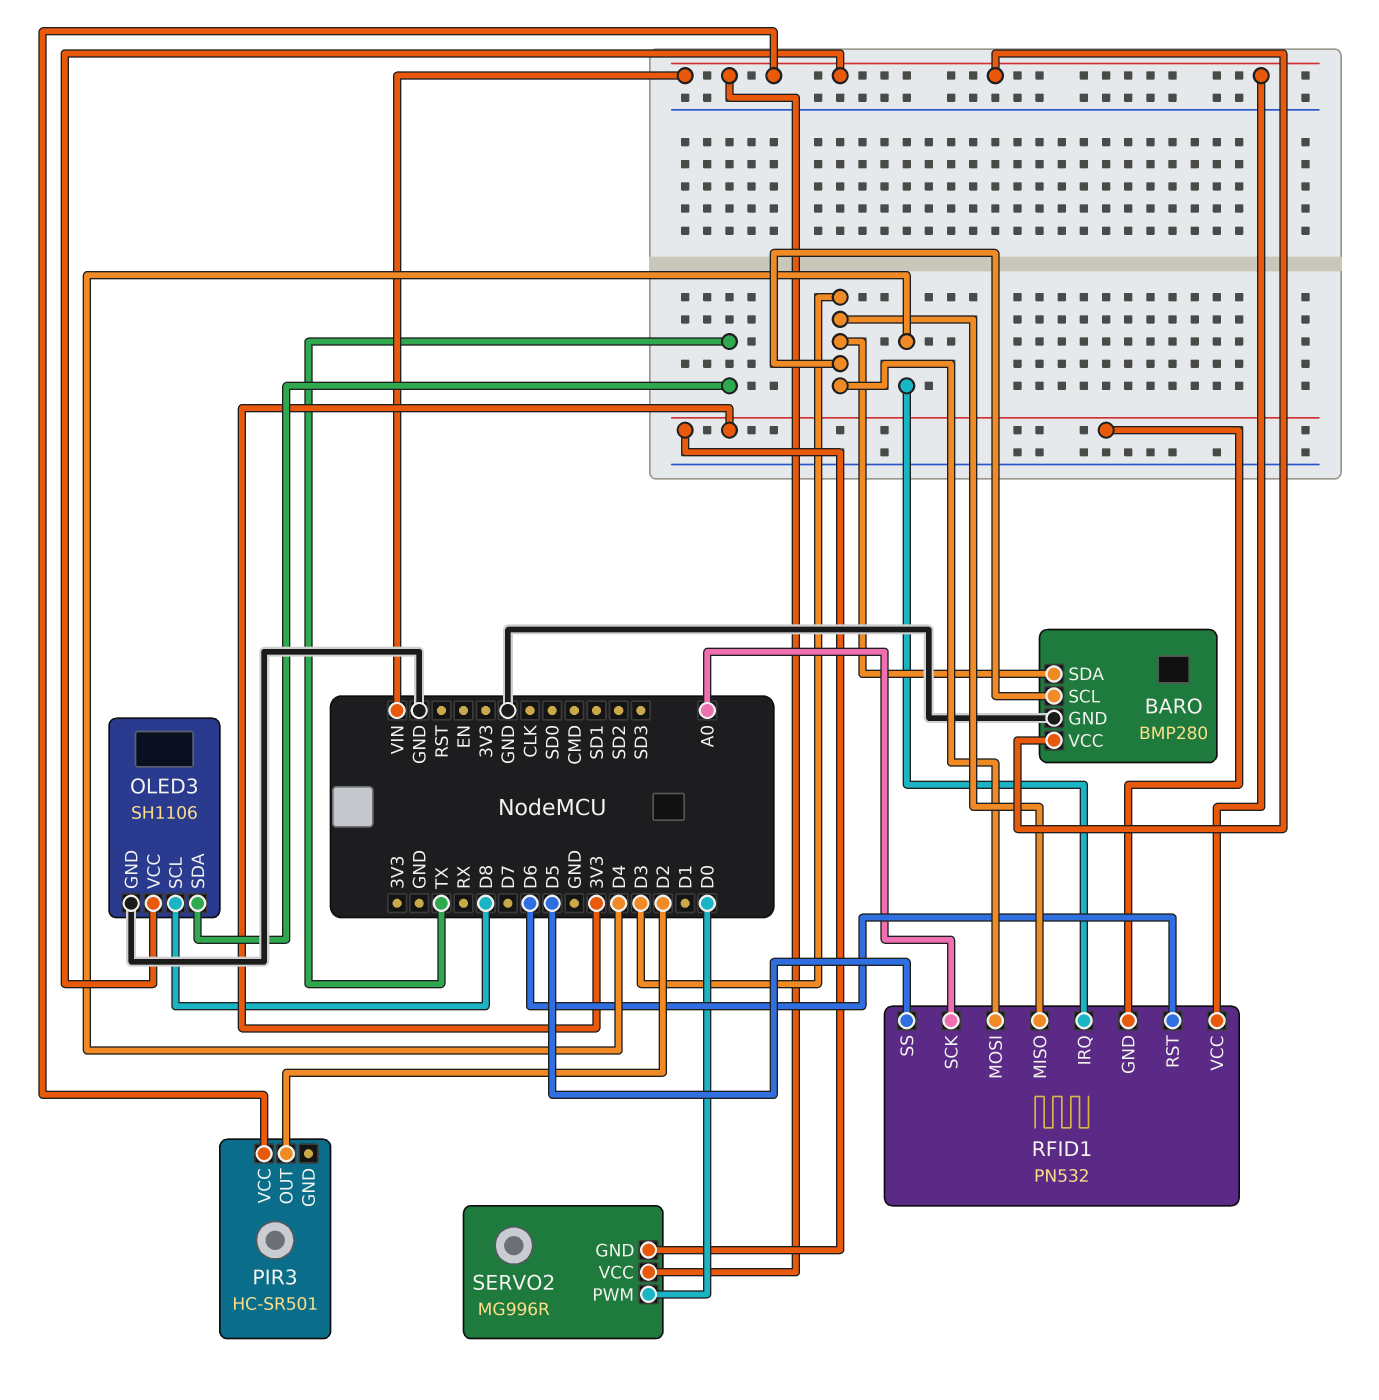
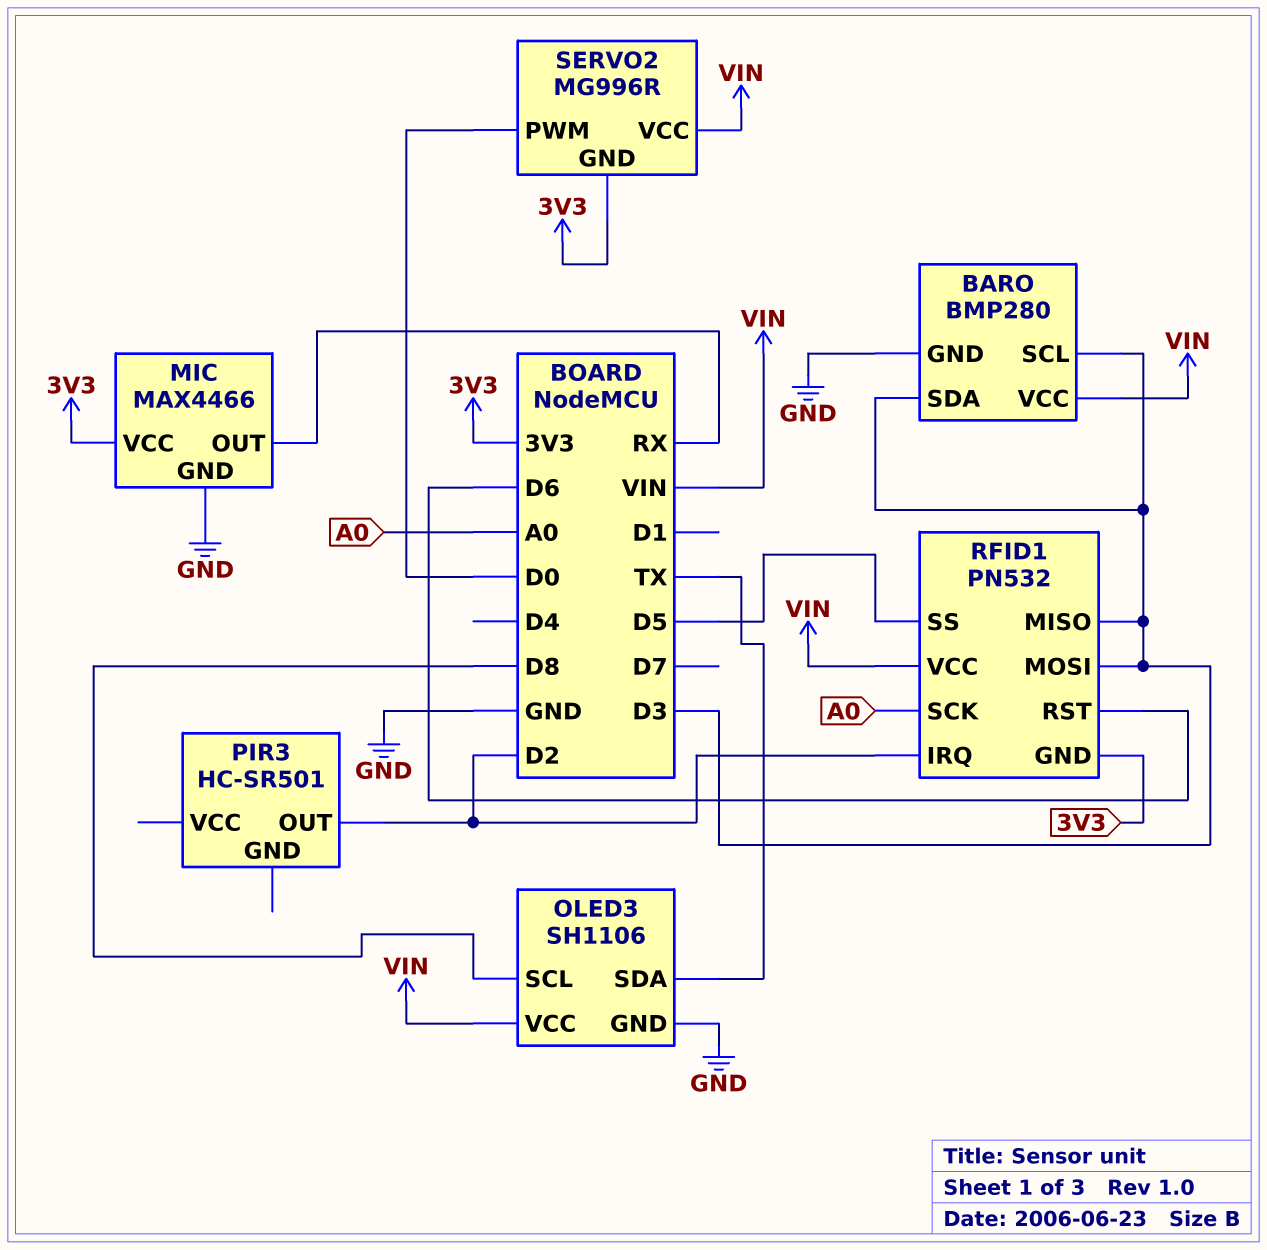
MIC: none -> MAX4466
MIC pin GND: none -> GND
MIC pin OUT: none -> RX
MIC pin VCC: none -> 3V3
PIR3 pin VCC: VIN -> none
RFID1 pin IRQ: D4 -> D2

